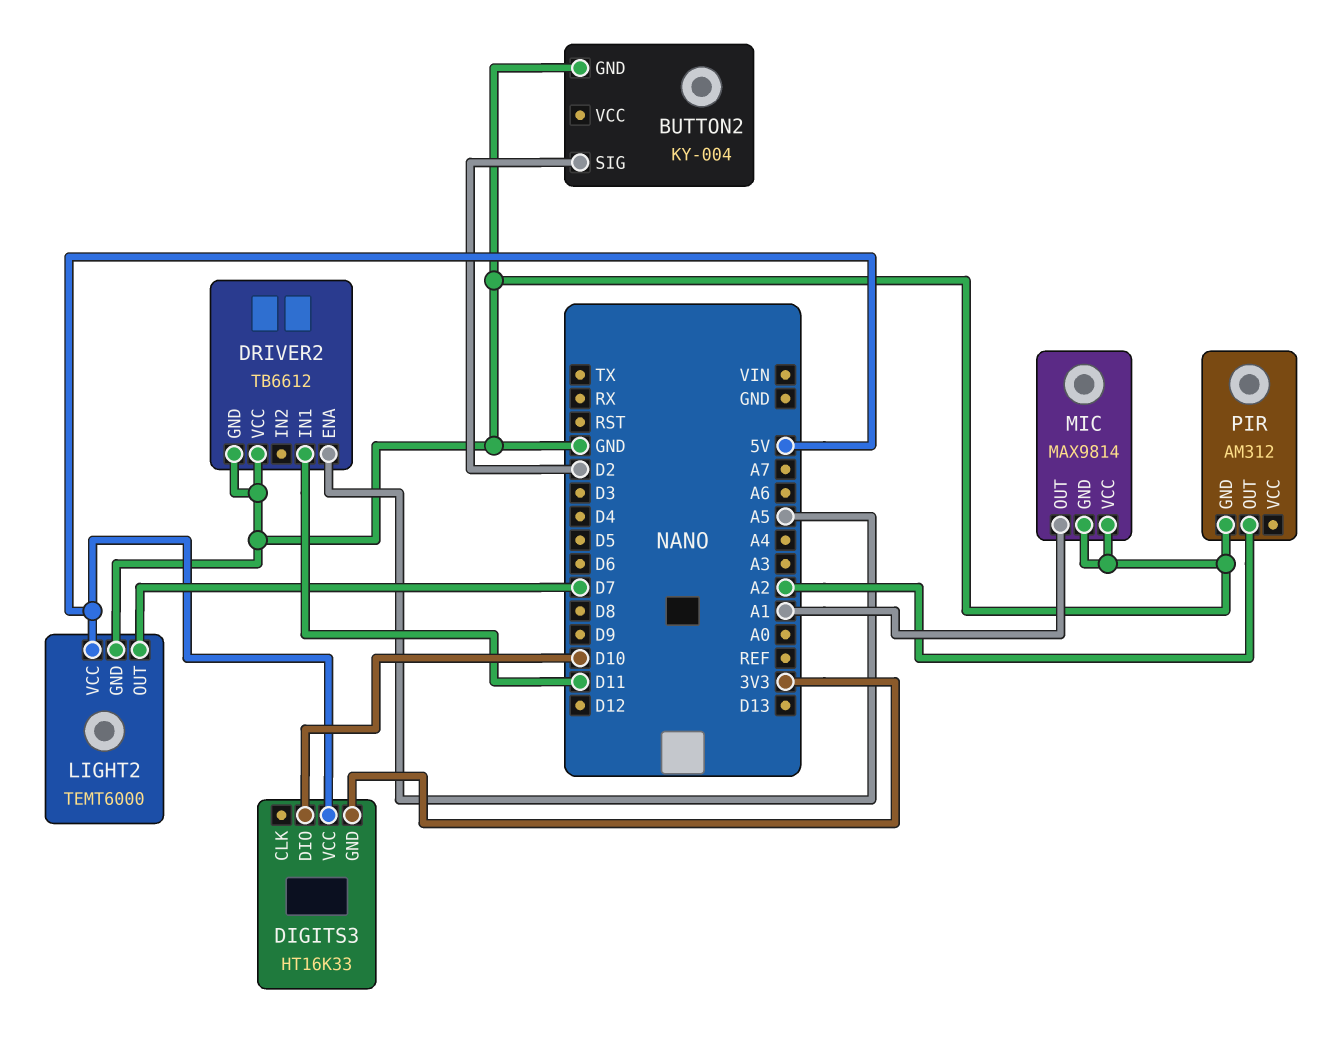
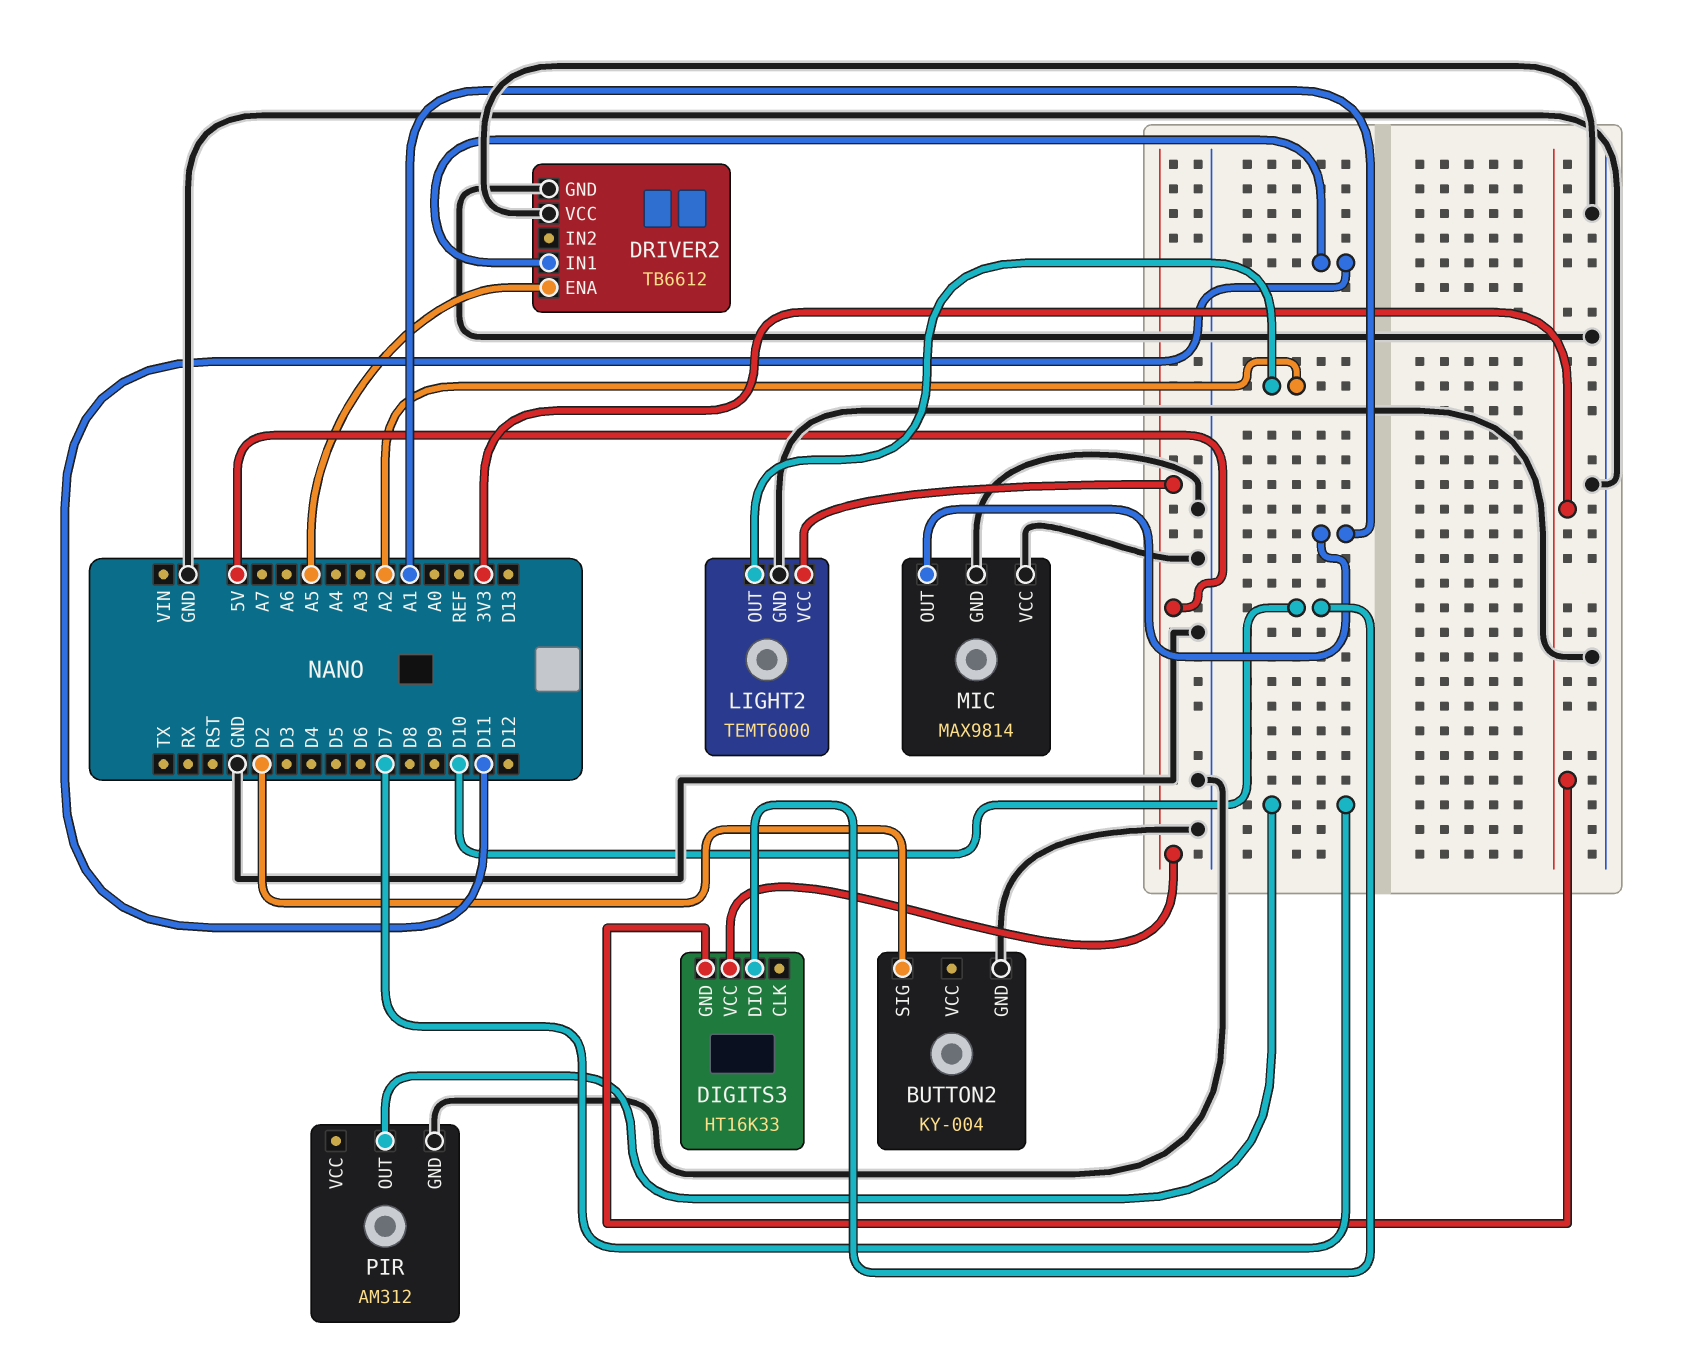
LIGHT2 pin OUT: D7 -> A2
PIR pin OUT: A2 -> D7

